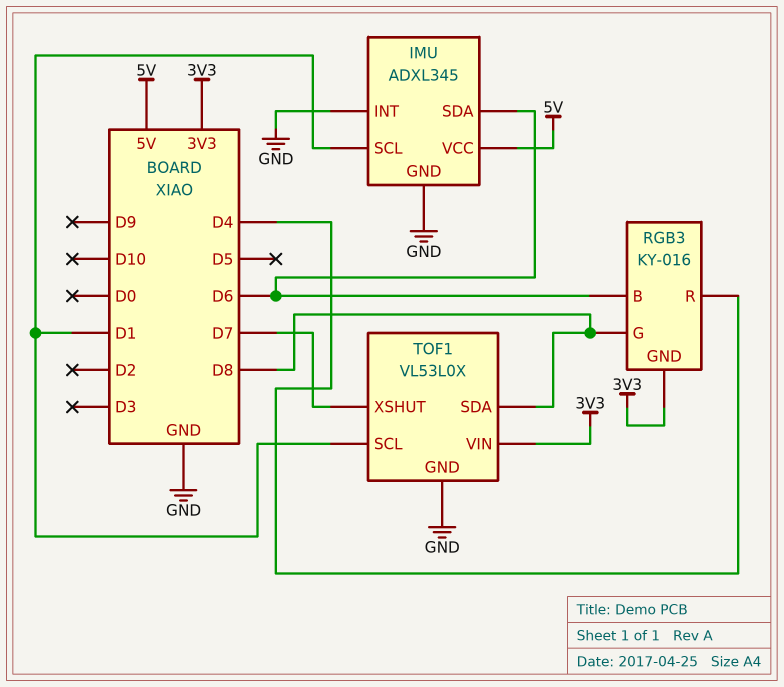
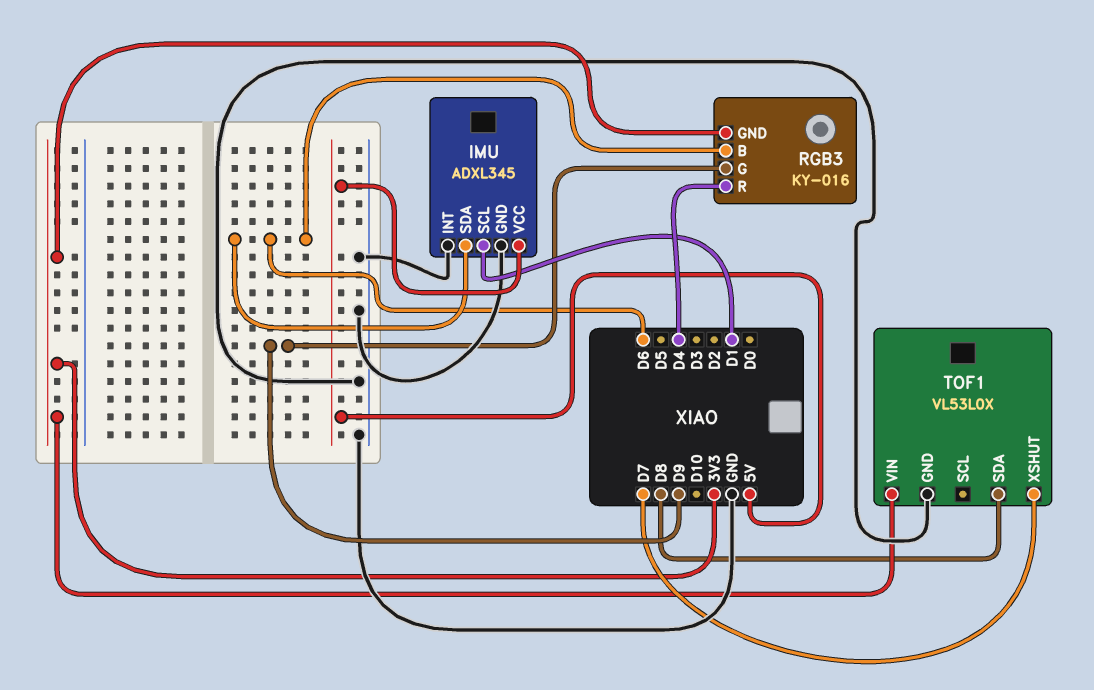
RGB3 pin G: D8 -> D9
TOF1 pin SCL: D1 -> none

